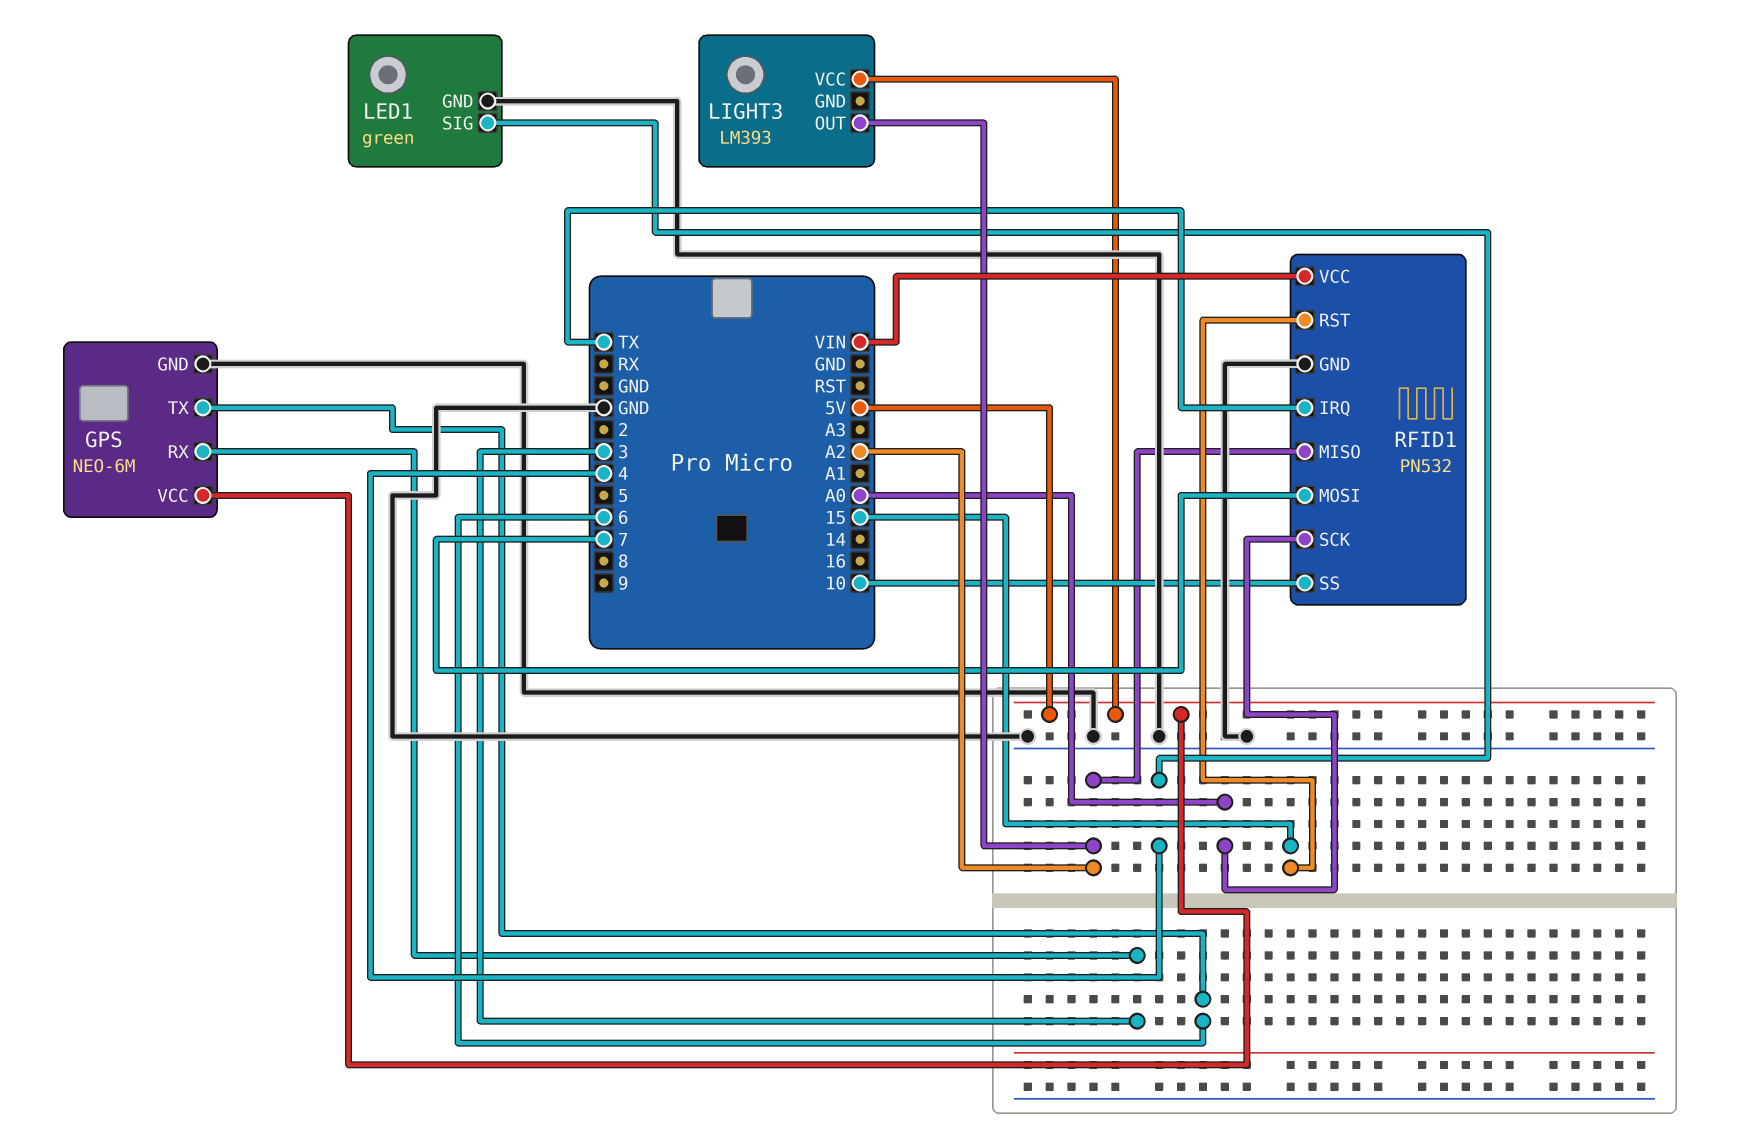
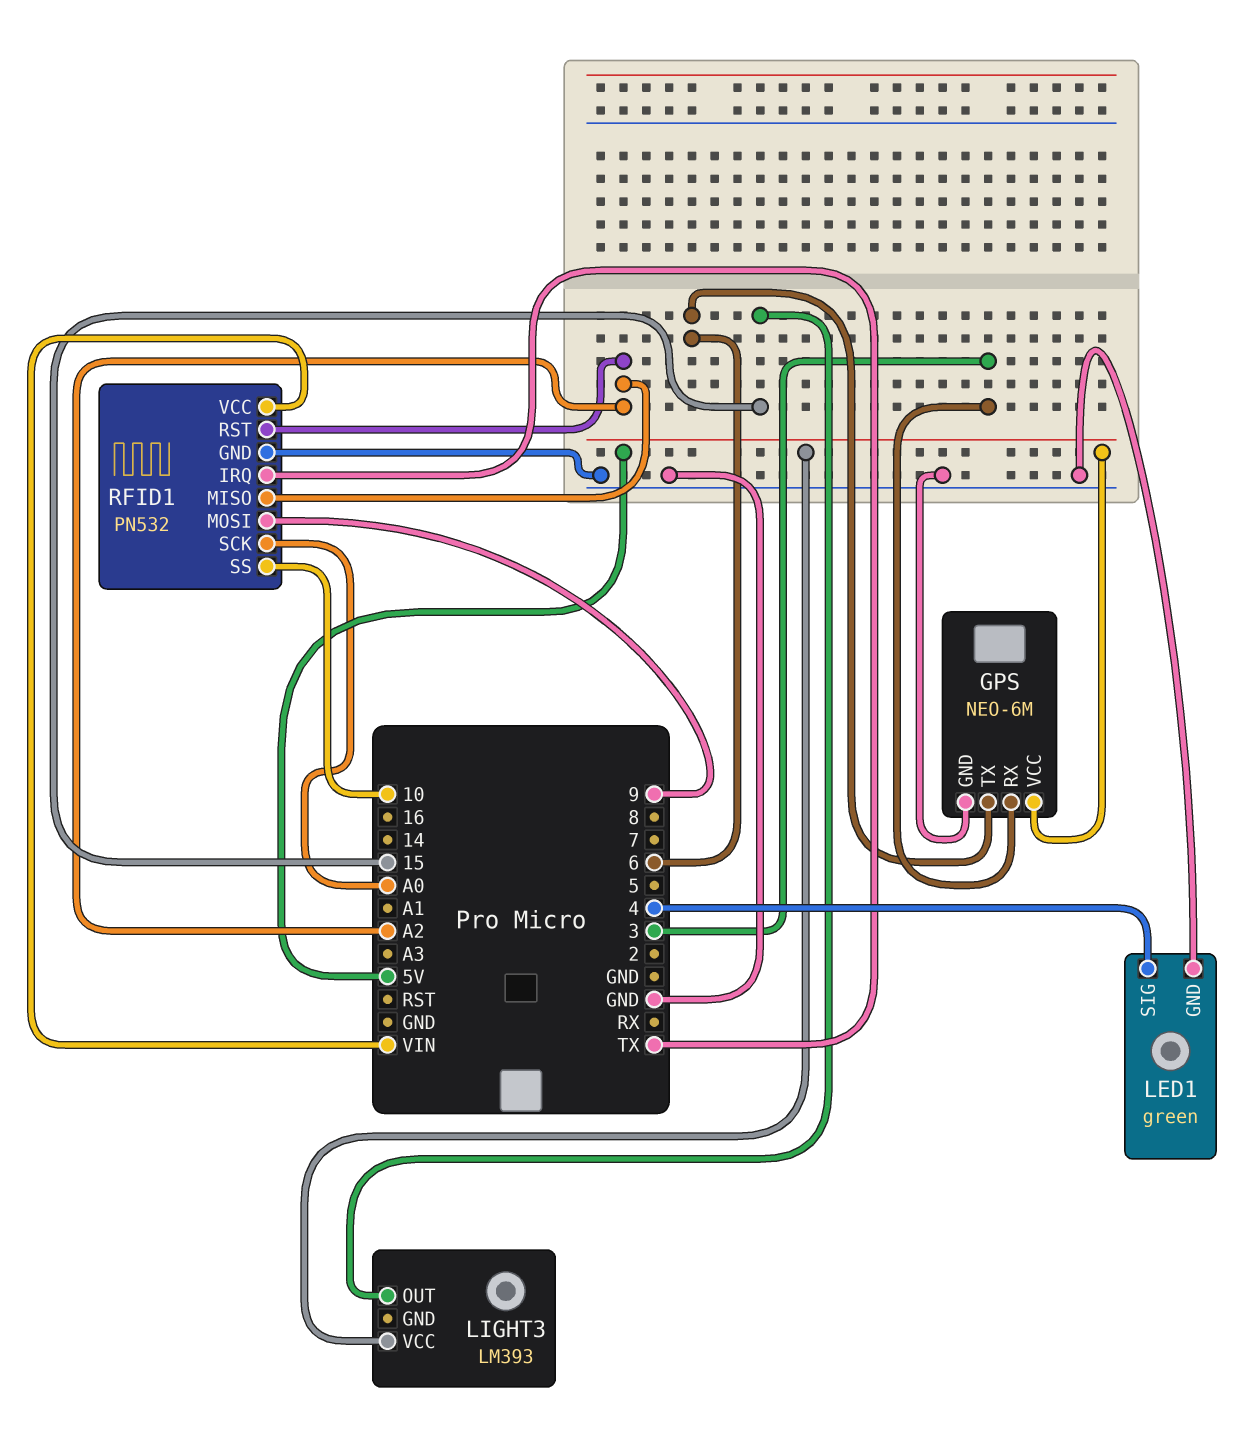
LIGHT3 pin OUT: A2 -> 15
RFID1 pin MOSI: 7 -> 9
RFID1 pin RST: 15 -> A2

